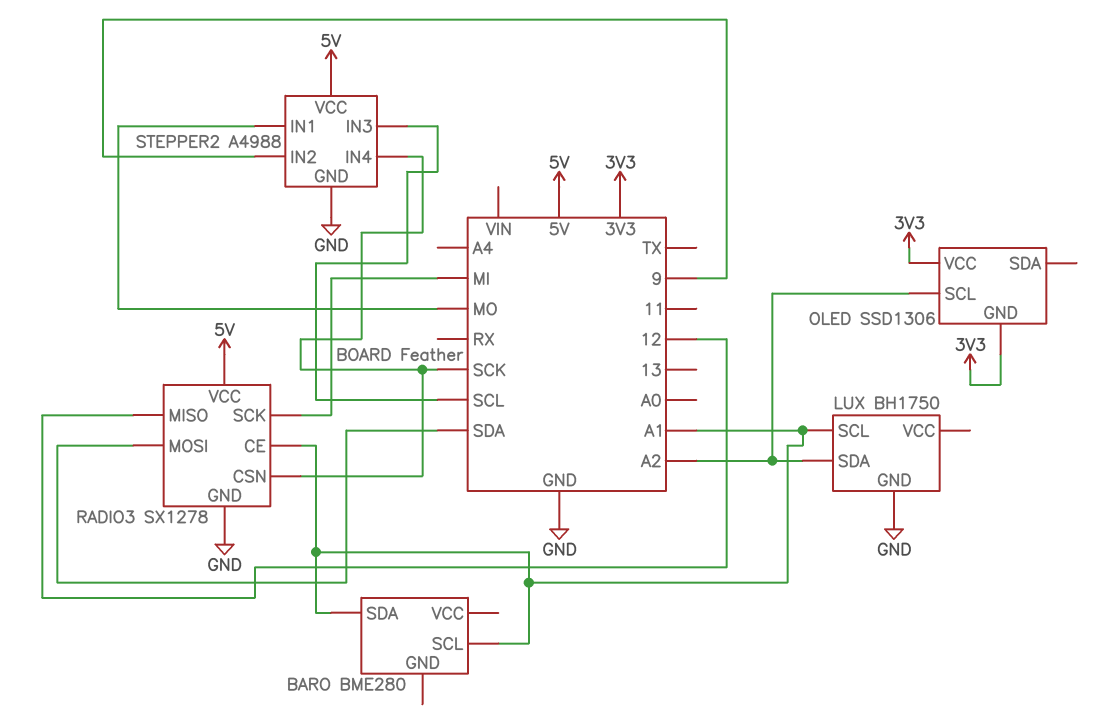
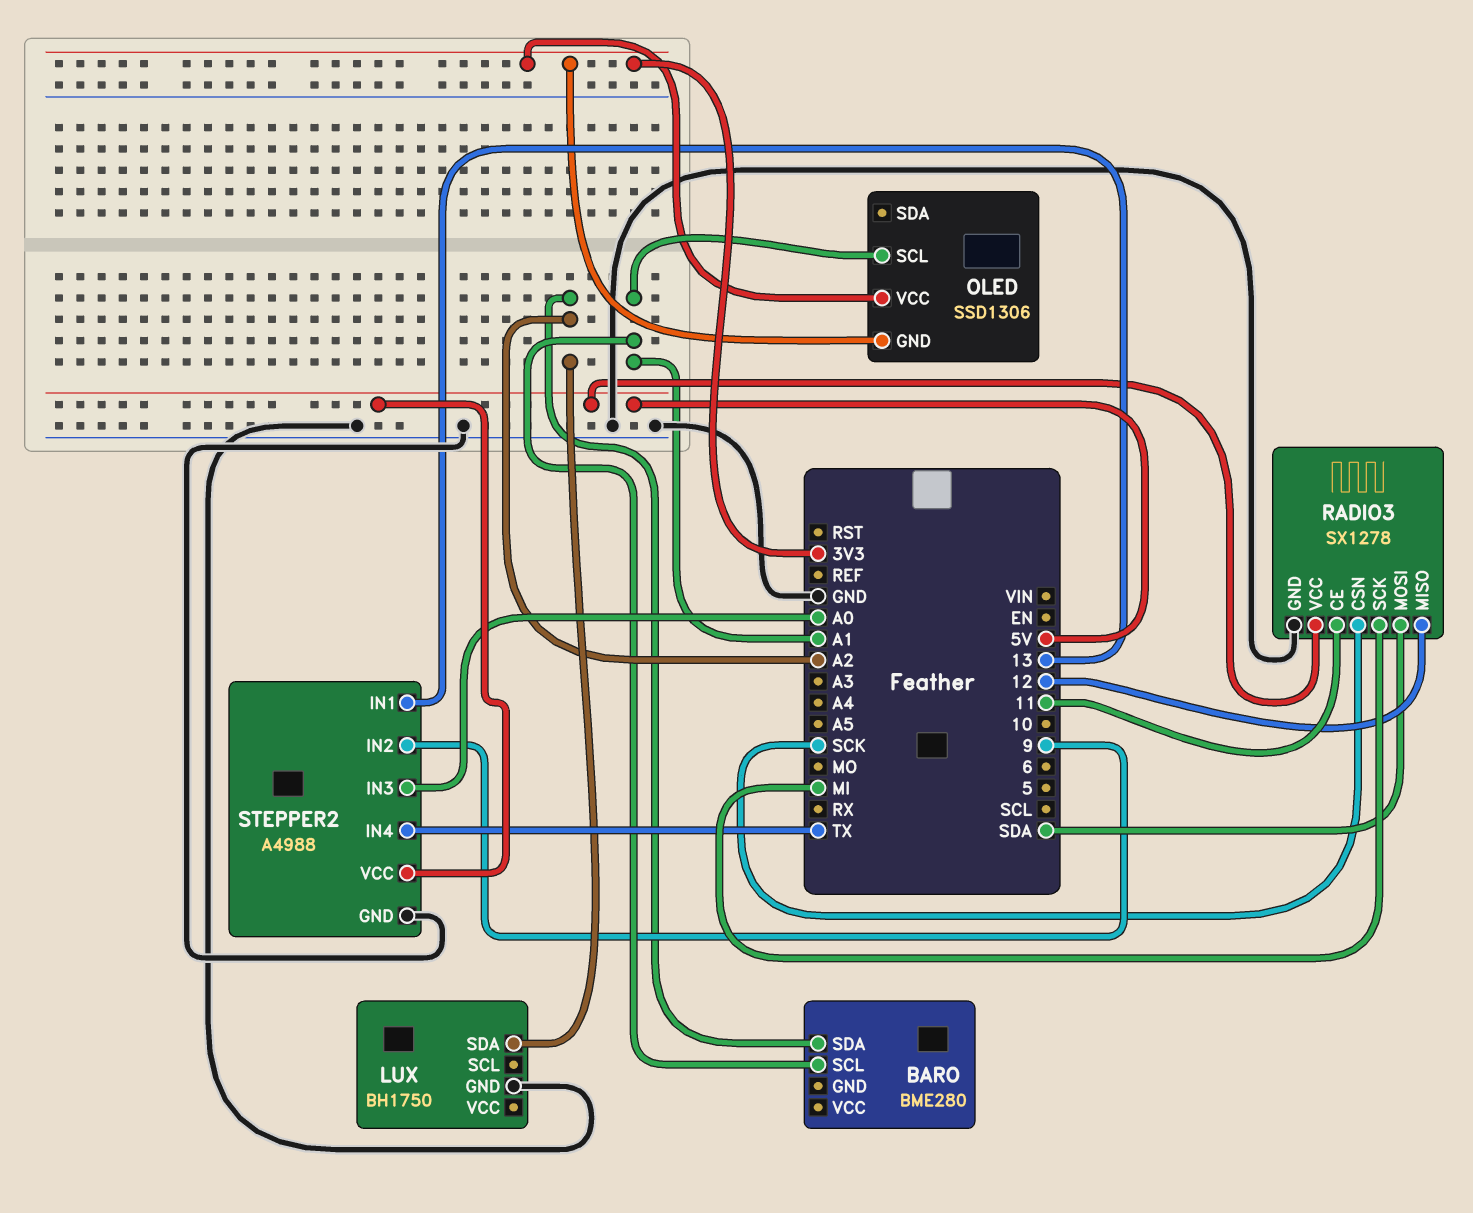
BARO pin SDA: A1 -> A2
LUX pin SCL: A1 -> none
OLED pin SCL: A2 -> A1
RADIO3 pin CE: A1 -> 11
STEPPER2 pin IN1: MO -> 13
STEPPER2 pin IN3: SCL -> A0
STEPPER2 pin IN4: SCK -> TX

